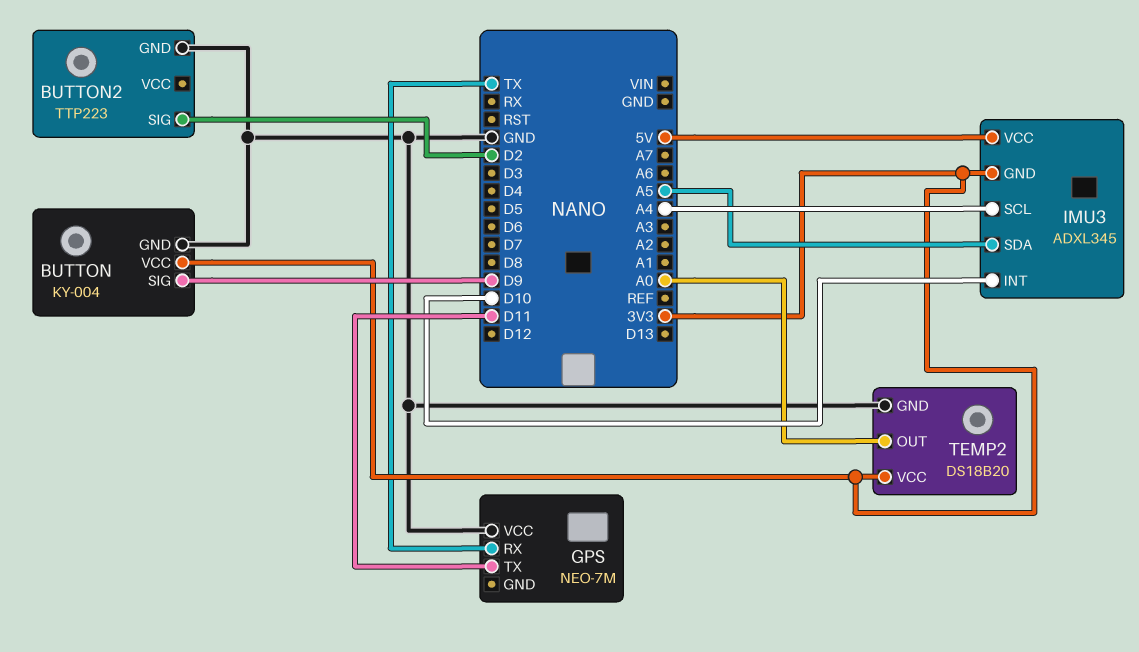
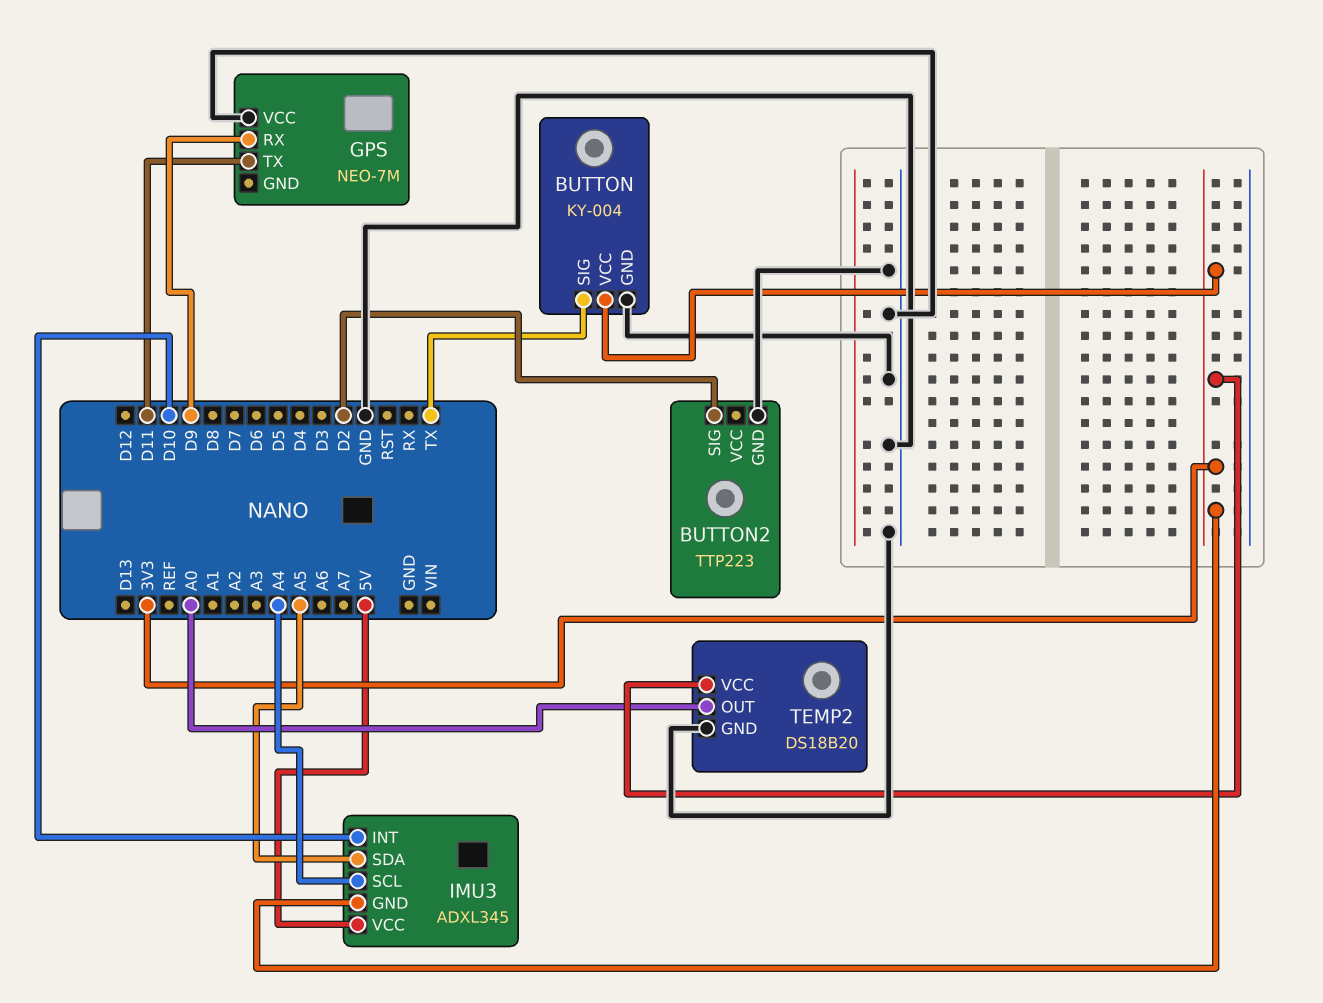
BUTTON pin SIG: D9 -> TX
GPS pin RX: TX -> D9

